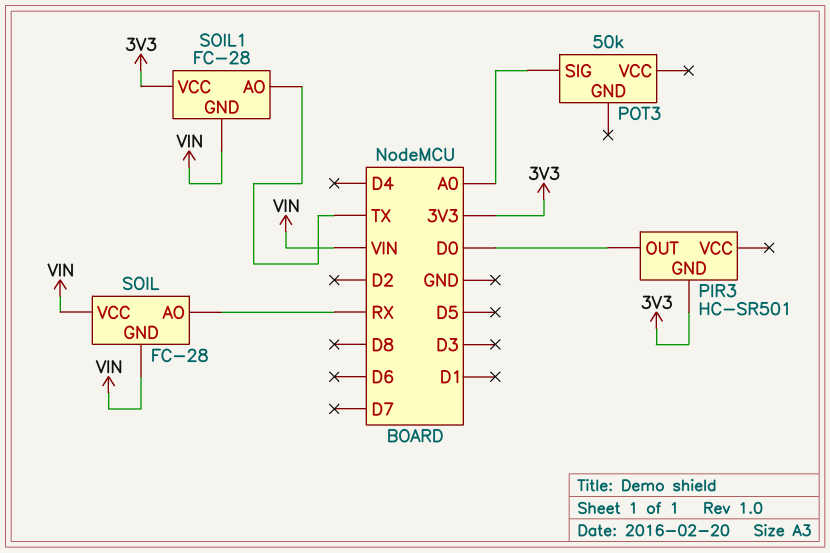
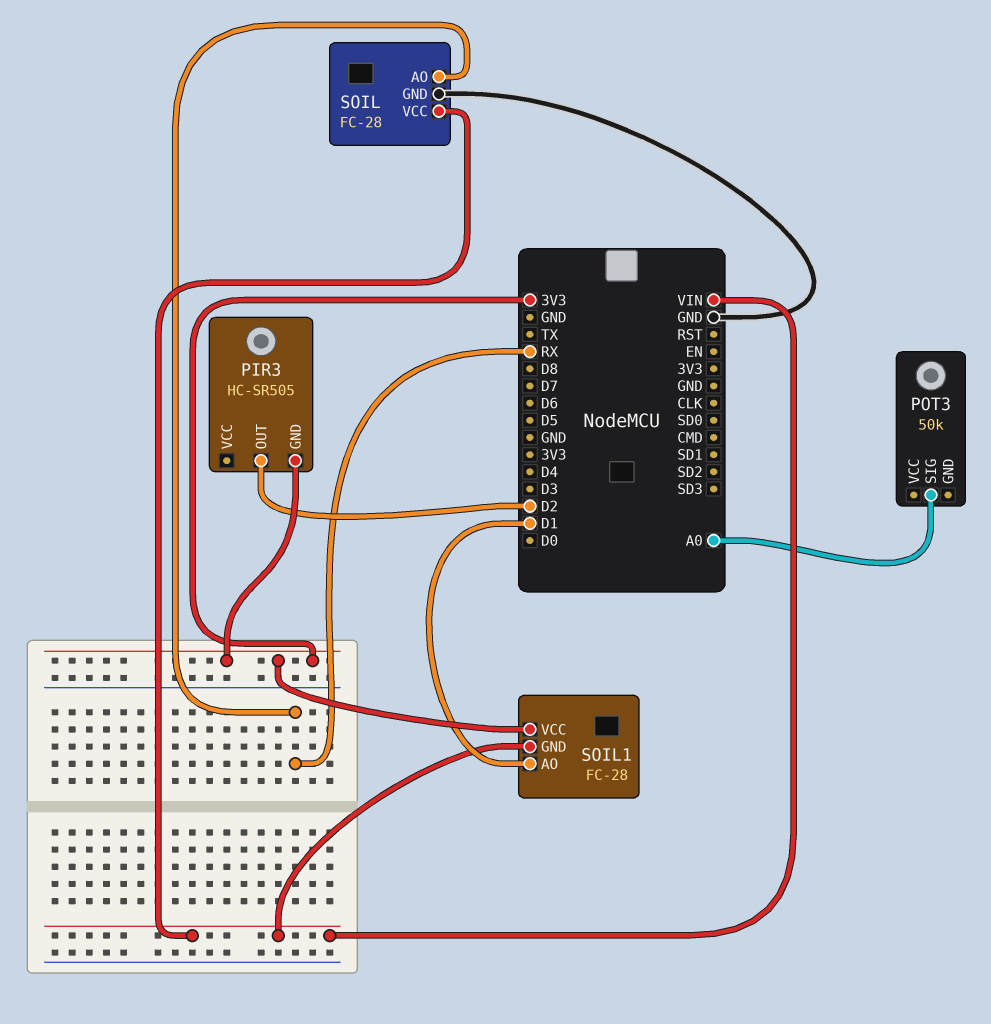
PIR3: HC-SR501 -> HC-SR505
PIR3 pin OUT: D0 -> D2
SOIL pin GND: VIN -> GND
SOIL1 pin AO: TX -> D1

